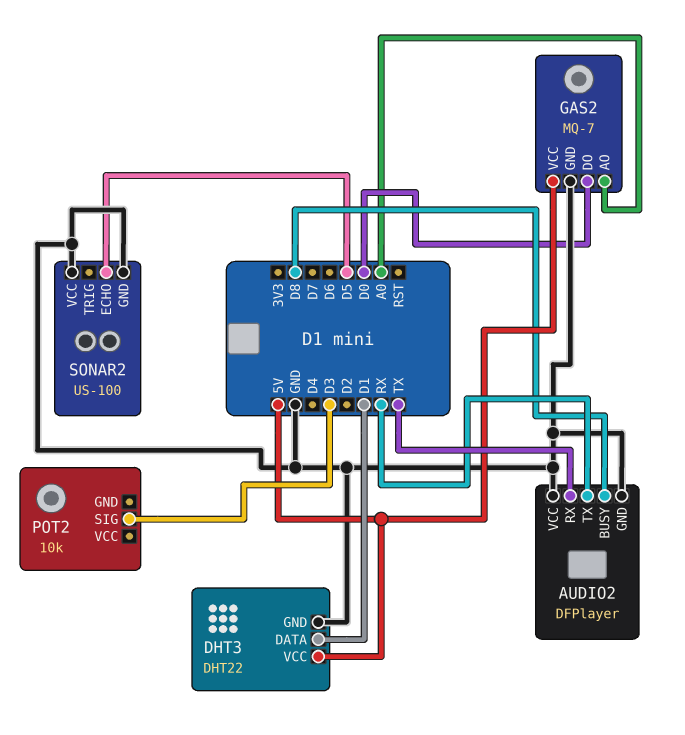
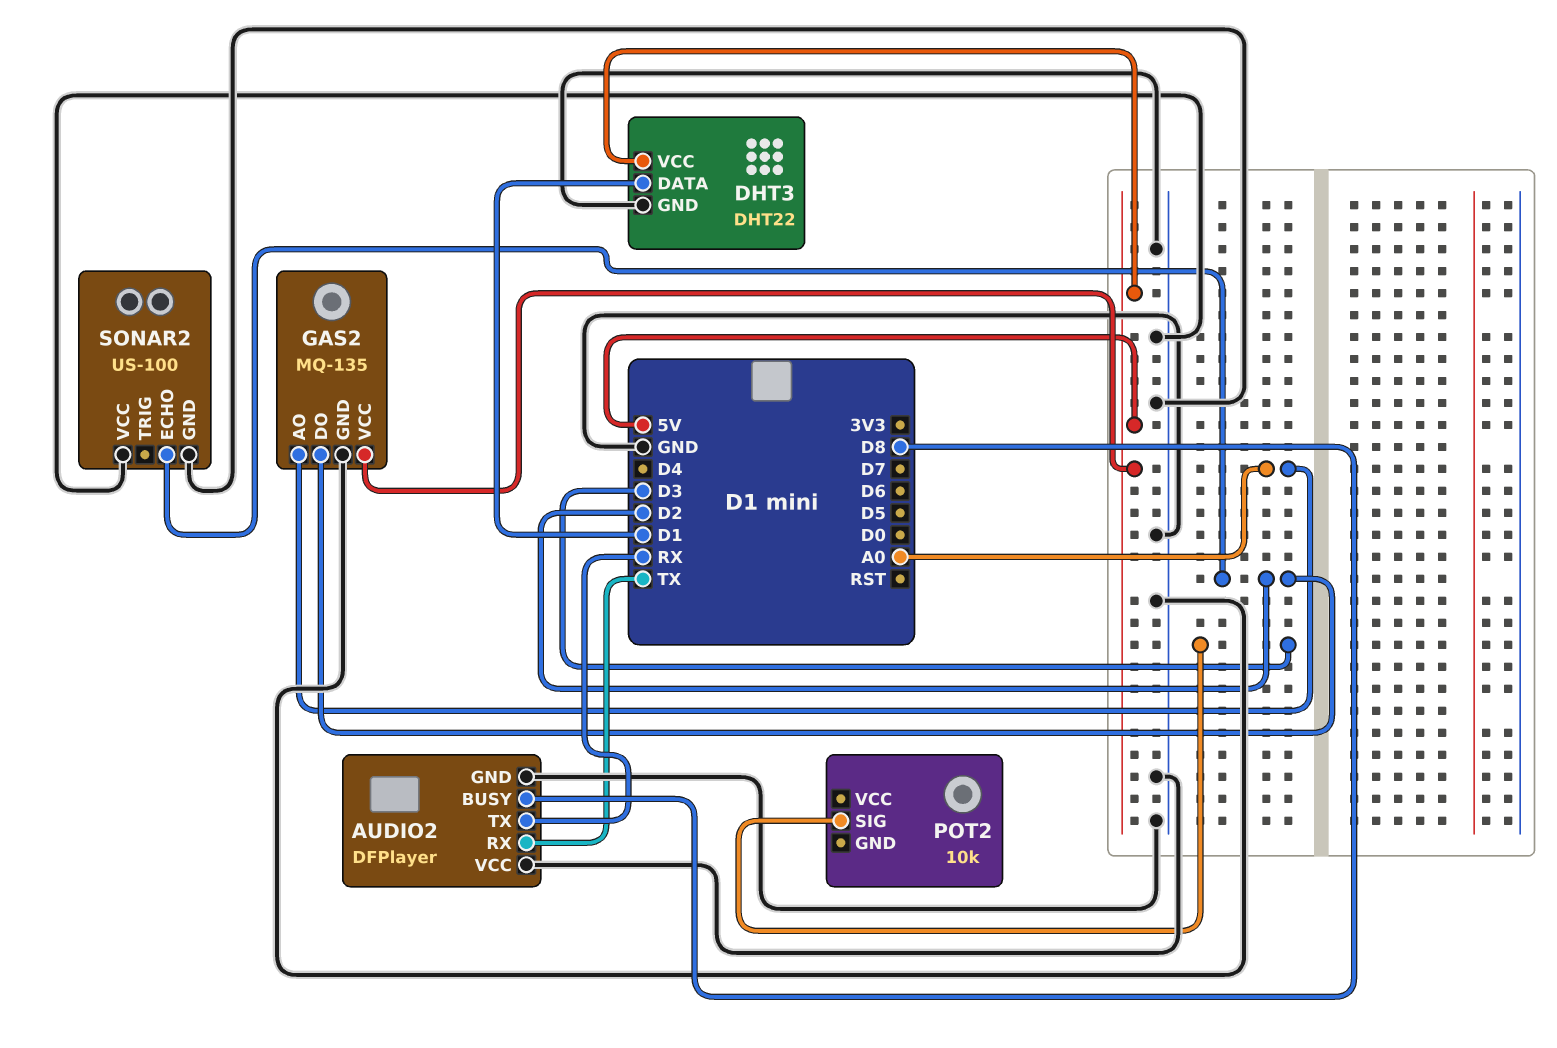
GAS2: MQ-7 -> MQ-135
GAS2 pin DO: D0 -> D2
SONAR2 pin ECHO: D5 -> D2

